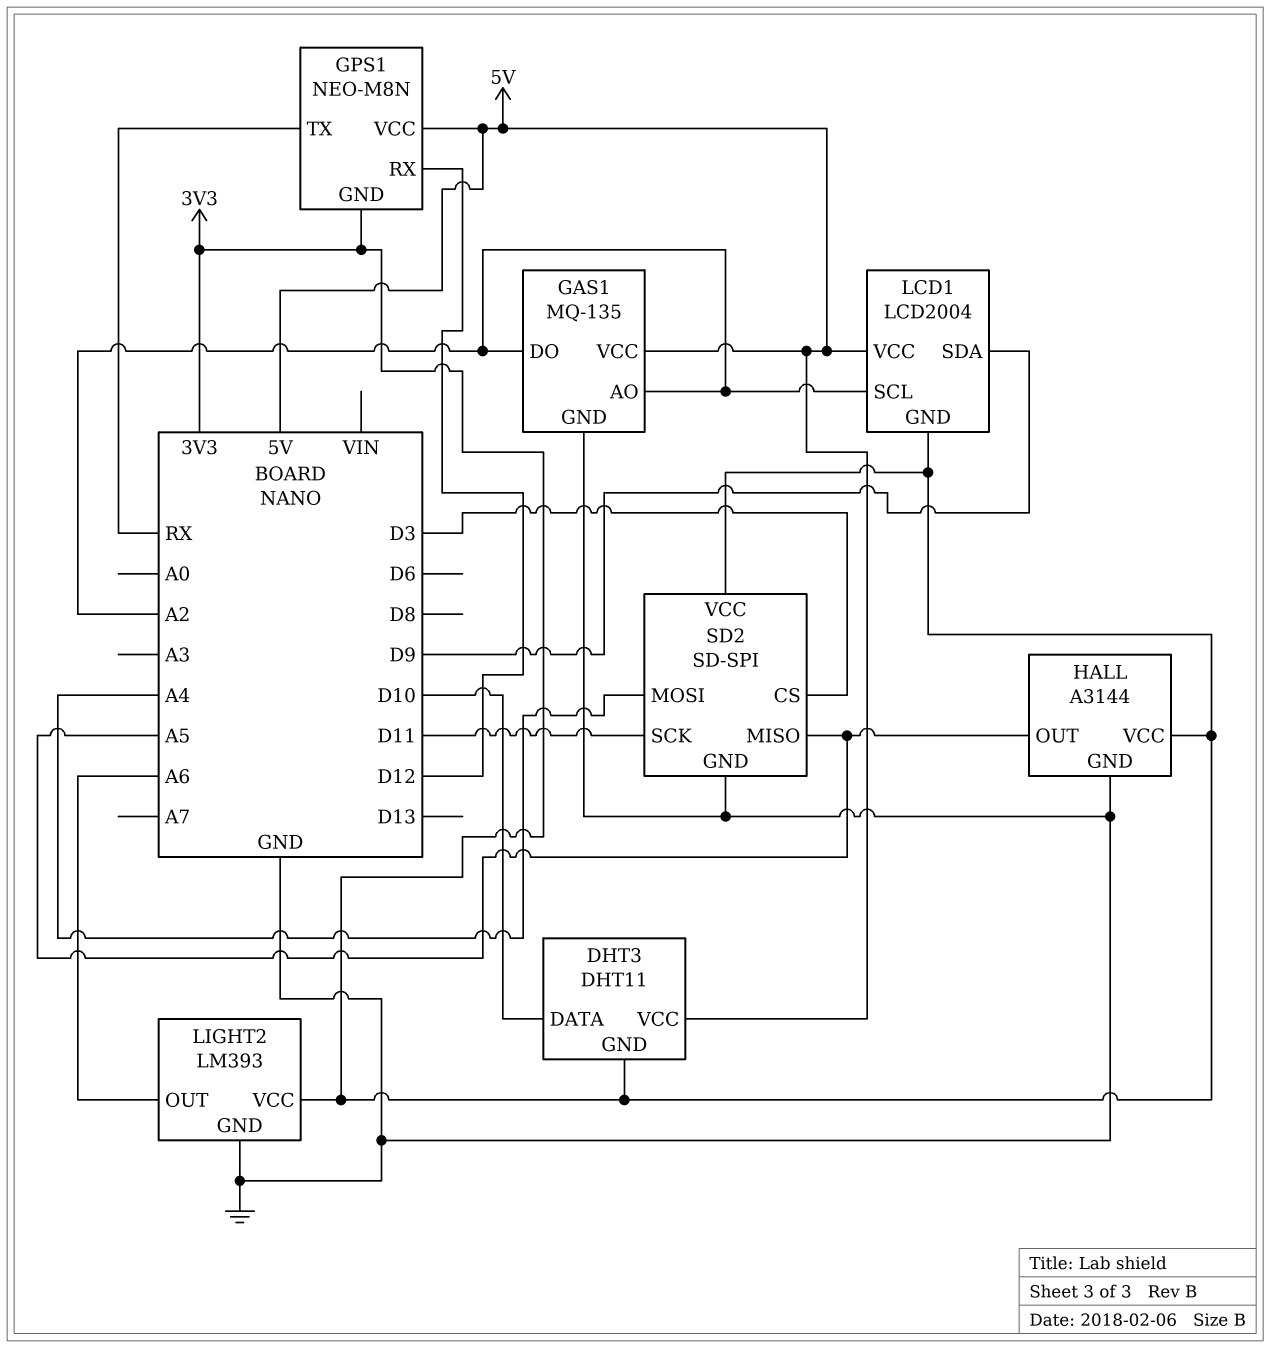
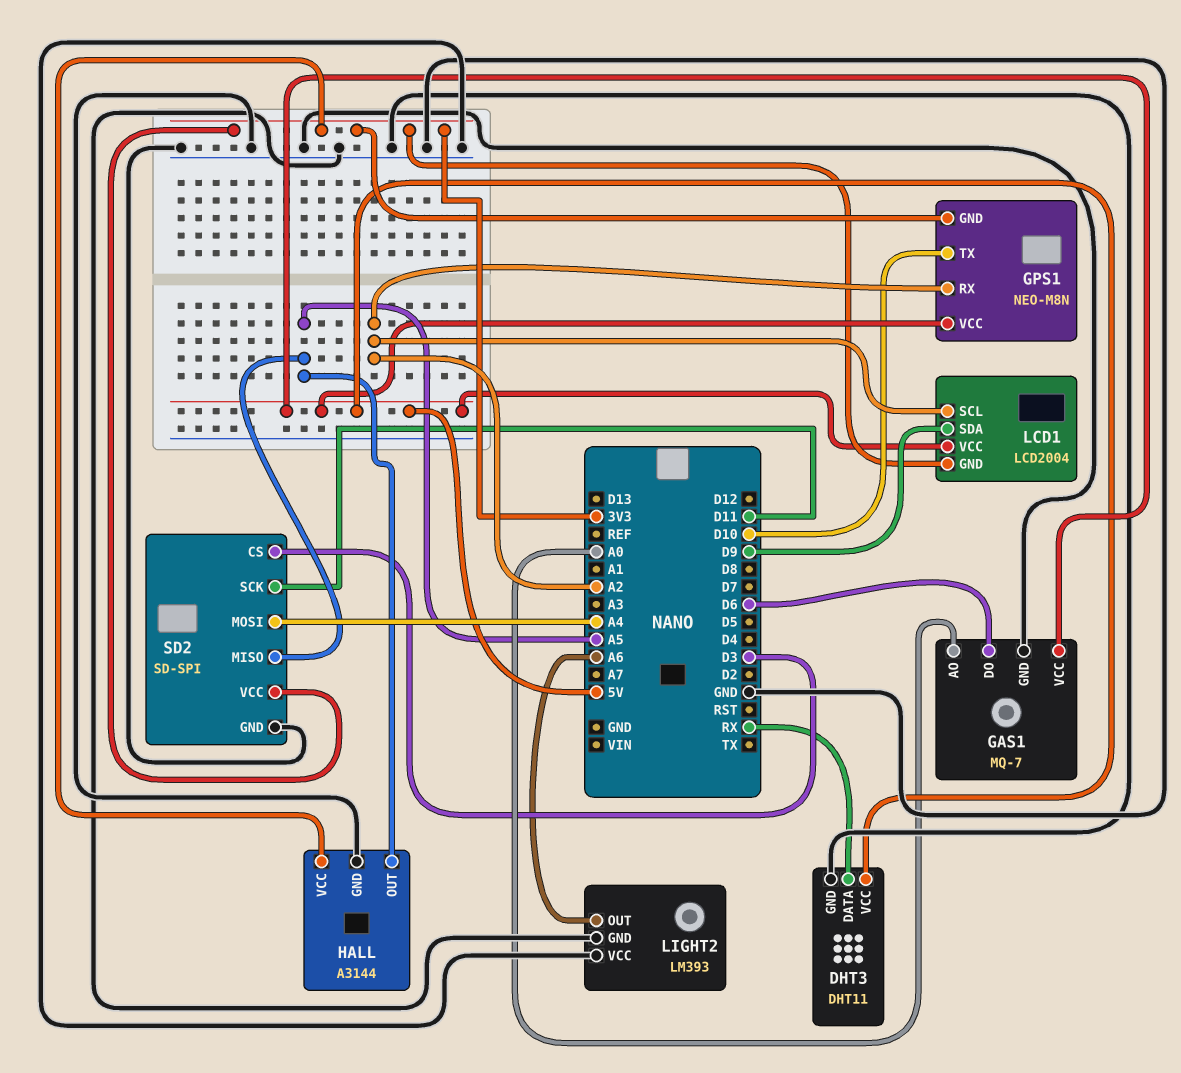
DHT3 pin DATA: D10 -> RX
DHT3 pin GND: 3V3 -> GND
GAS1: MQ-135 -> MQ-7
GAS1 pin AO: A2 -> A0
GAS1 pin DO: A2 -> D6
GPS1 pin RX: D12 -> A2
GPS1 pin TX: RX -> D10
LIGHT2 pin VCC: 3V3 -> GND

